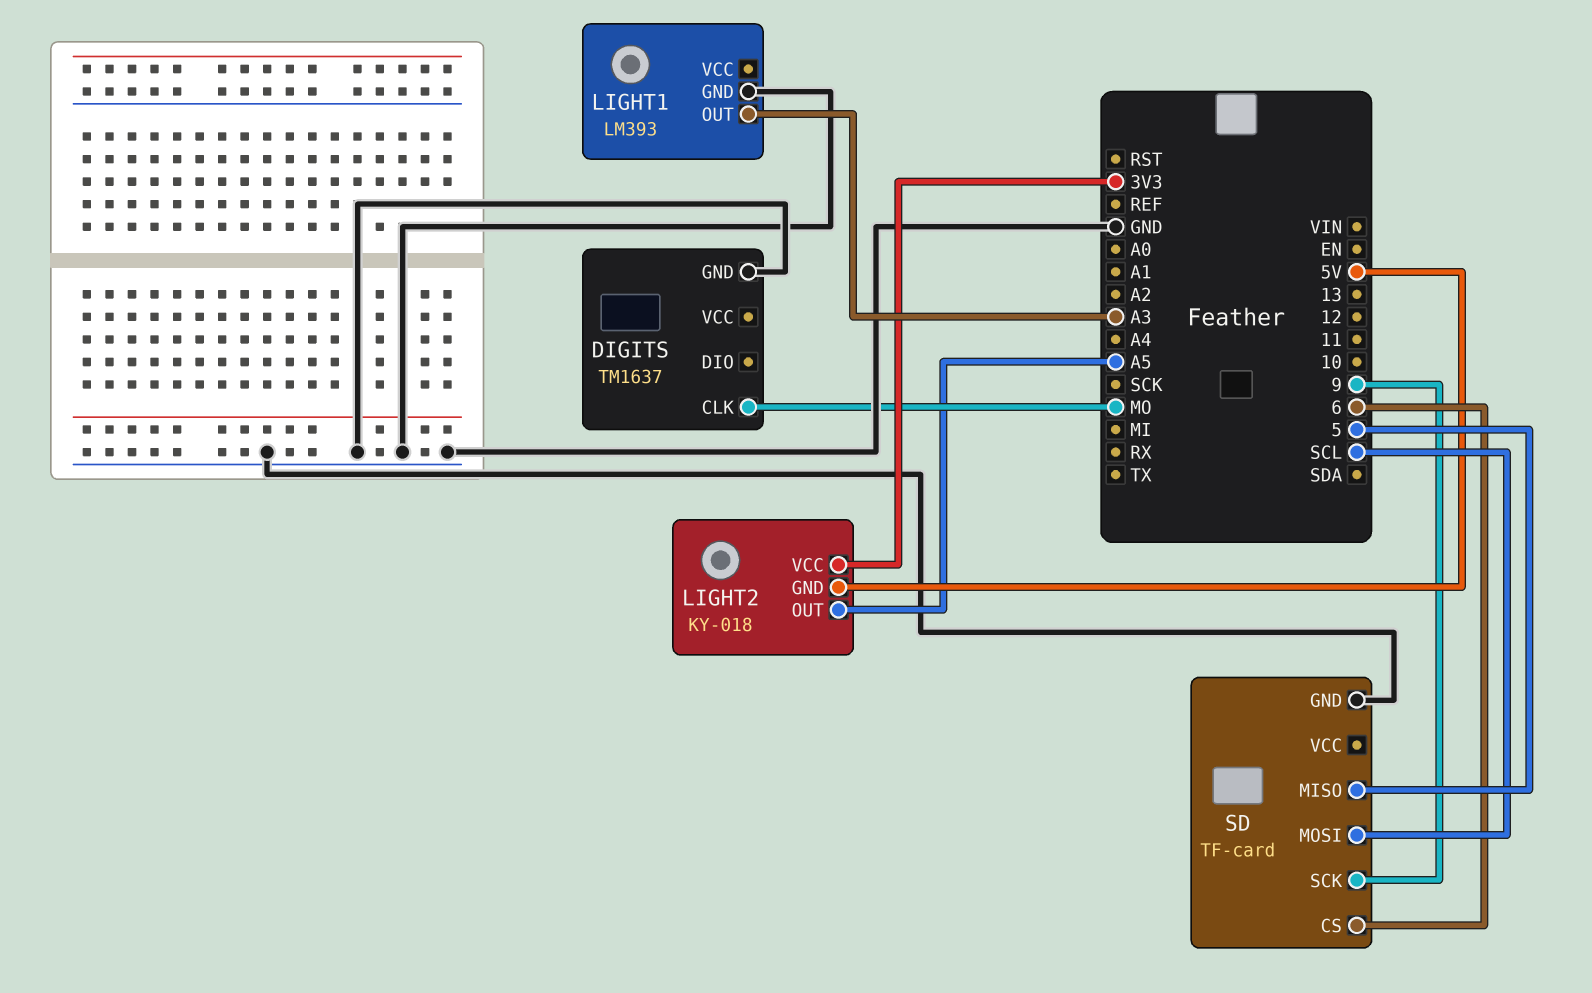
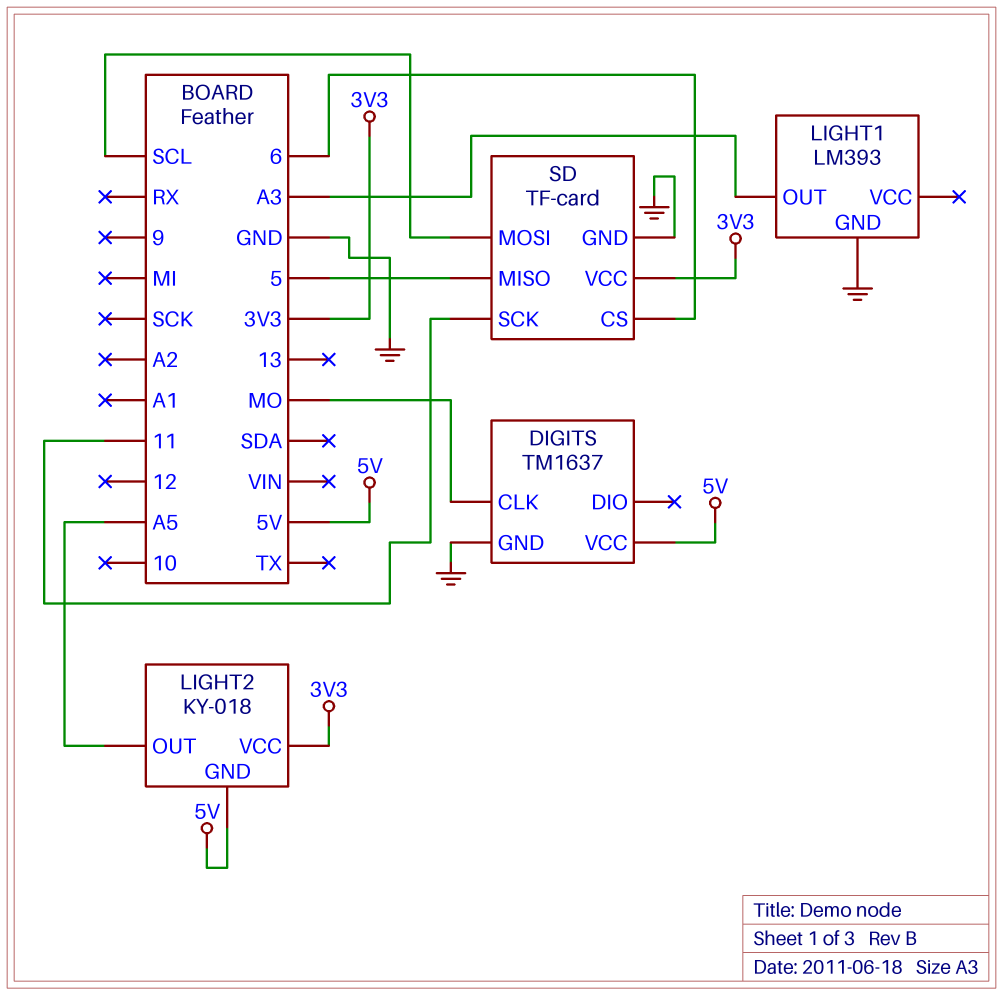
DIGITS pin VCC: none -> 5V
SD pin SCK: 9 -> 11
SD pin VCC: none -> 3V3

